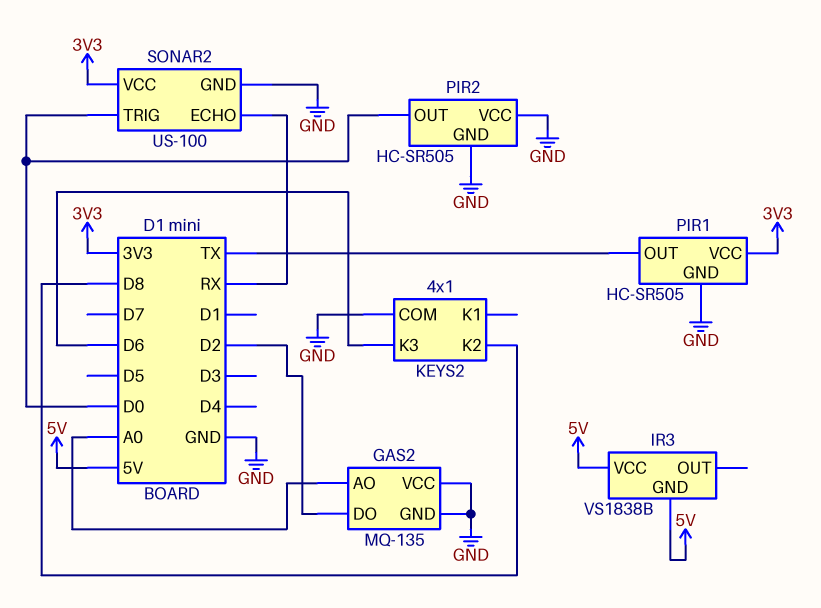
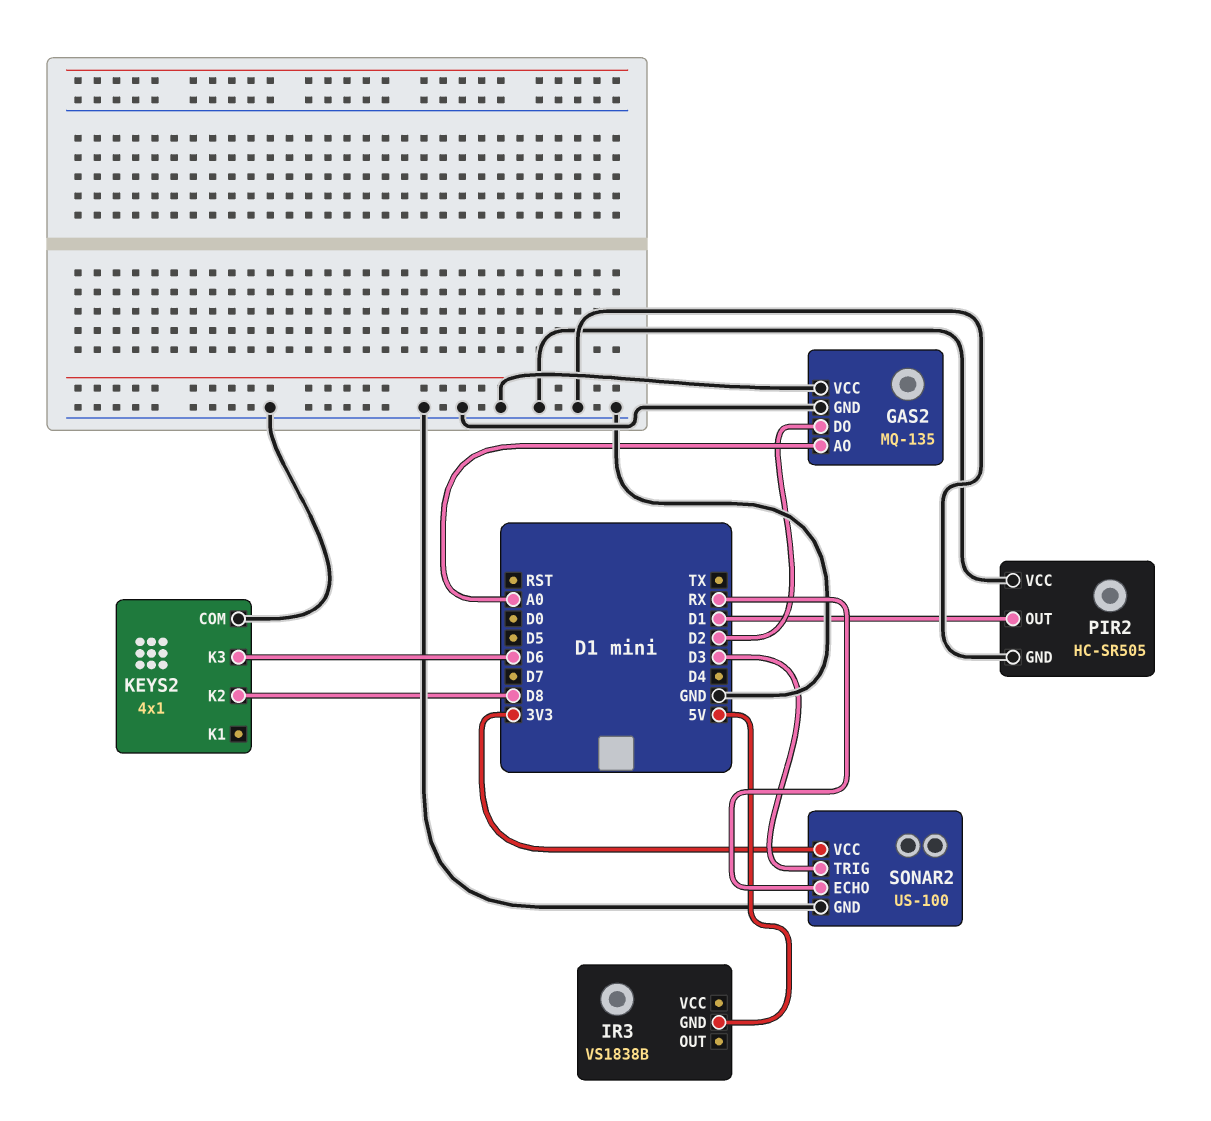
IR3 pin VCC: 5V -> none
PIR1: HC-SR505 -> none
PIR1 pin GND: GND -> none
PIR1 pin OUT: TX -> none
PIR1 pin VCC: 3V3 -> none
PIR2 pin OUT: D0 -> D1
SONAR2 pin TRIG: D0 -> D3

